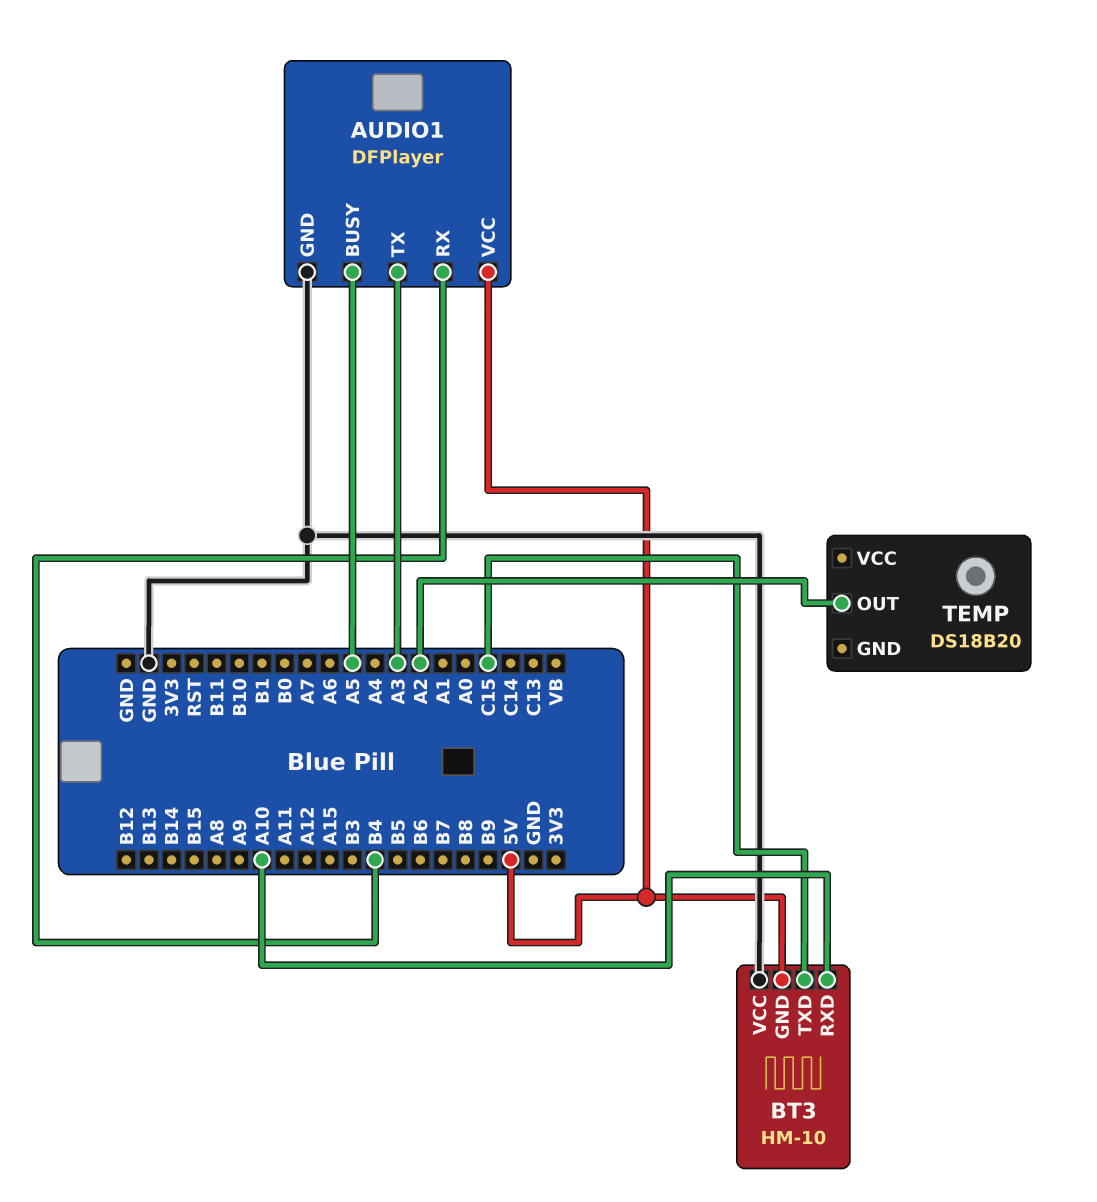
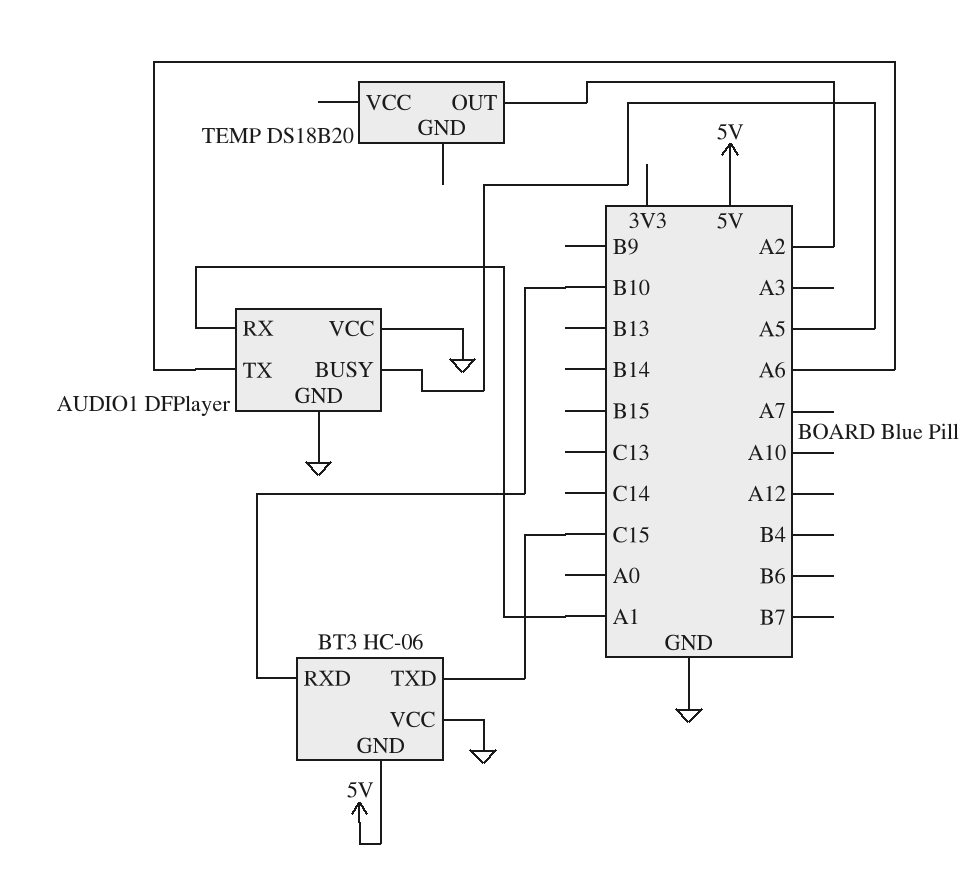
AUDIO1 pin RX: B4 -> A1
AUDIO1 pin TX: A3 -> A6
AUDIO1 pin VCC: 5V -> GND
BT3: HM-10 -> HC-06
BT3 pin RXD: A10 -> B10

